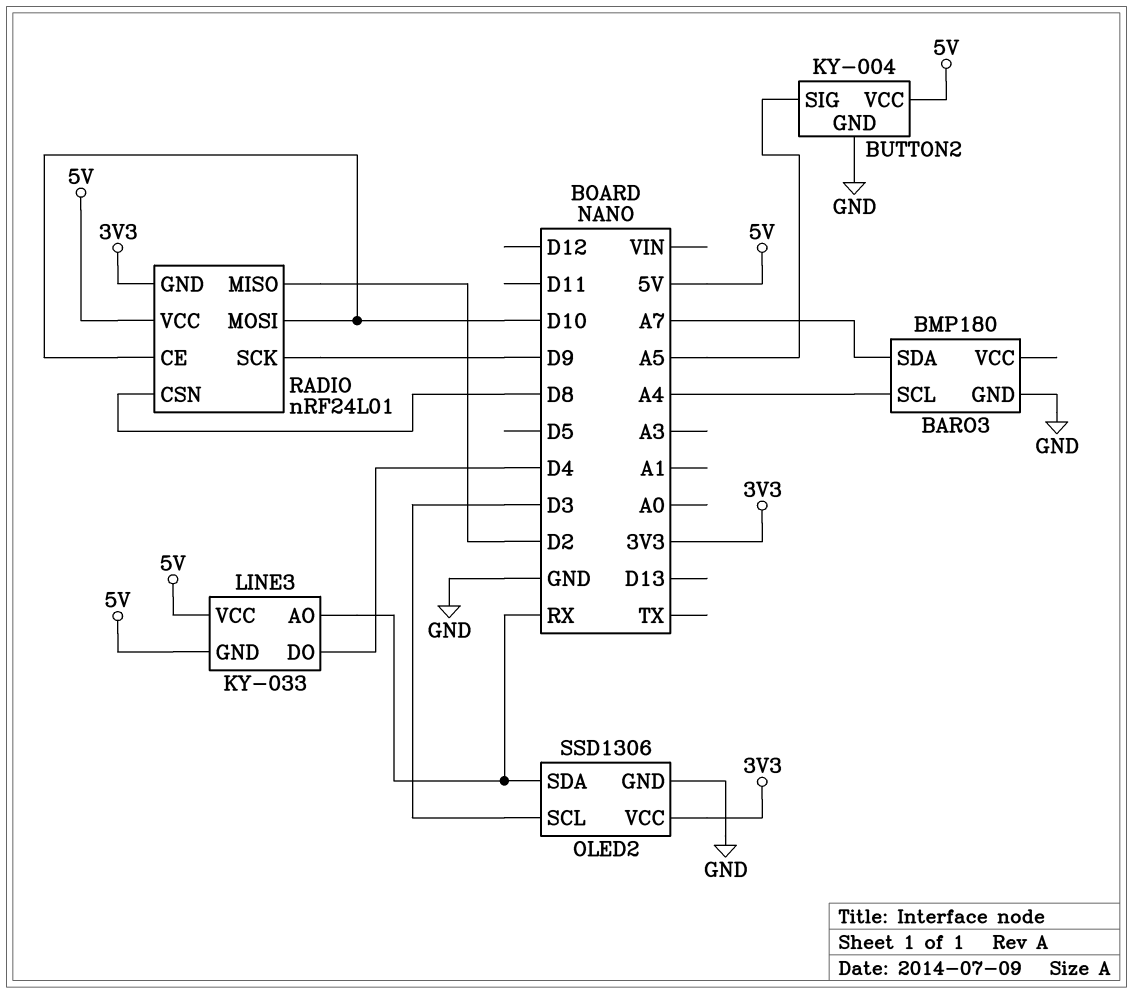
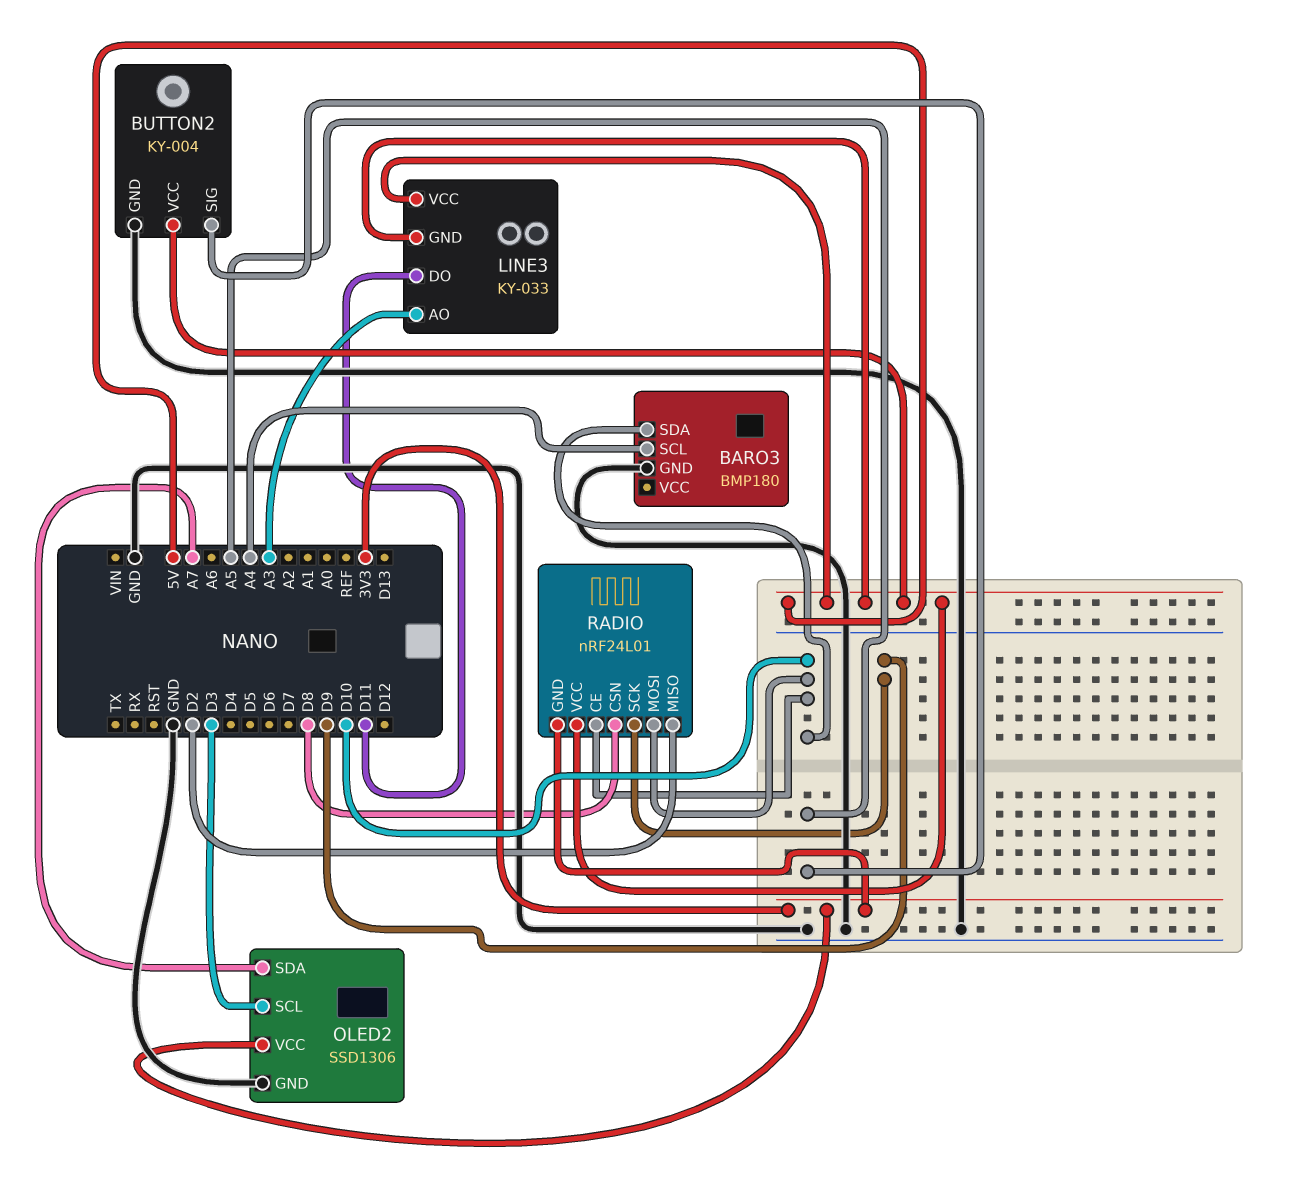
BARO3 pin SDA: A7 -> D10
LINE3 pin AO: RX -> A3
LINE3 pin DO: D4 -> D11
OLED2 pin SDA: RX -> A7

